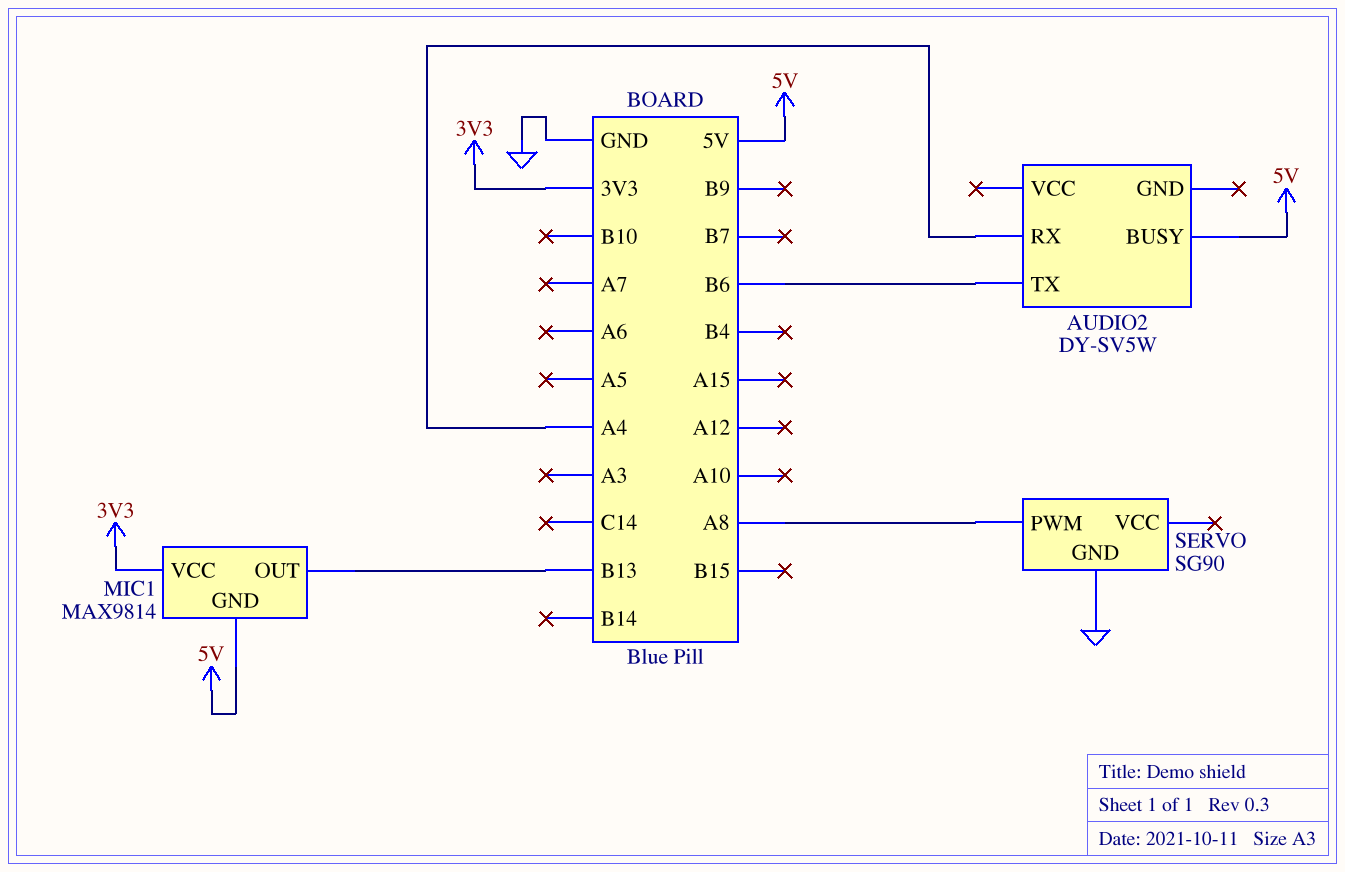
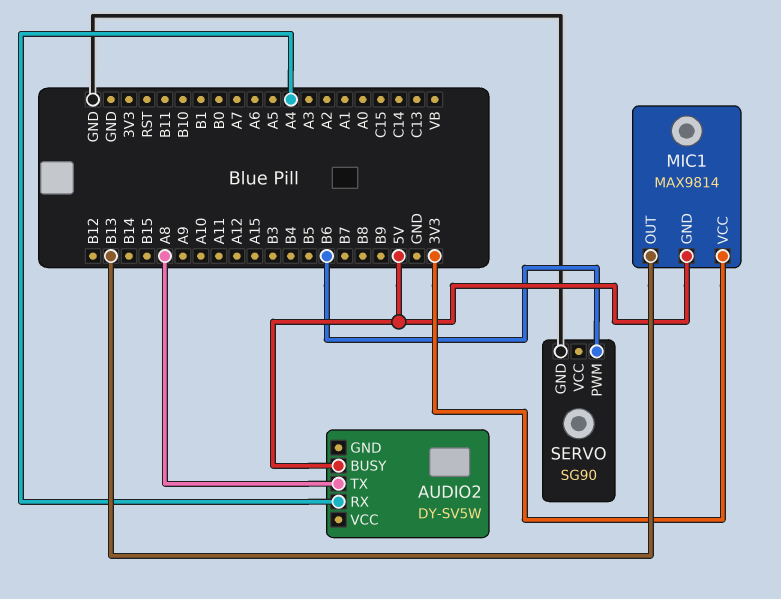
AUDIO2 pin TX: B6 -> A8
SERVO pin PWM: A8 -> B6

